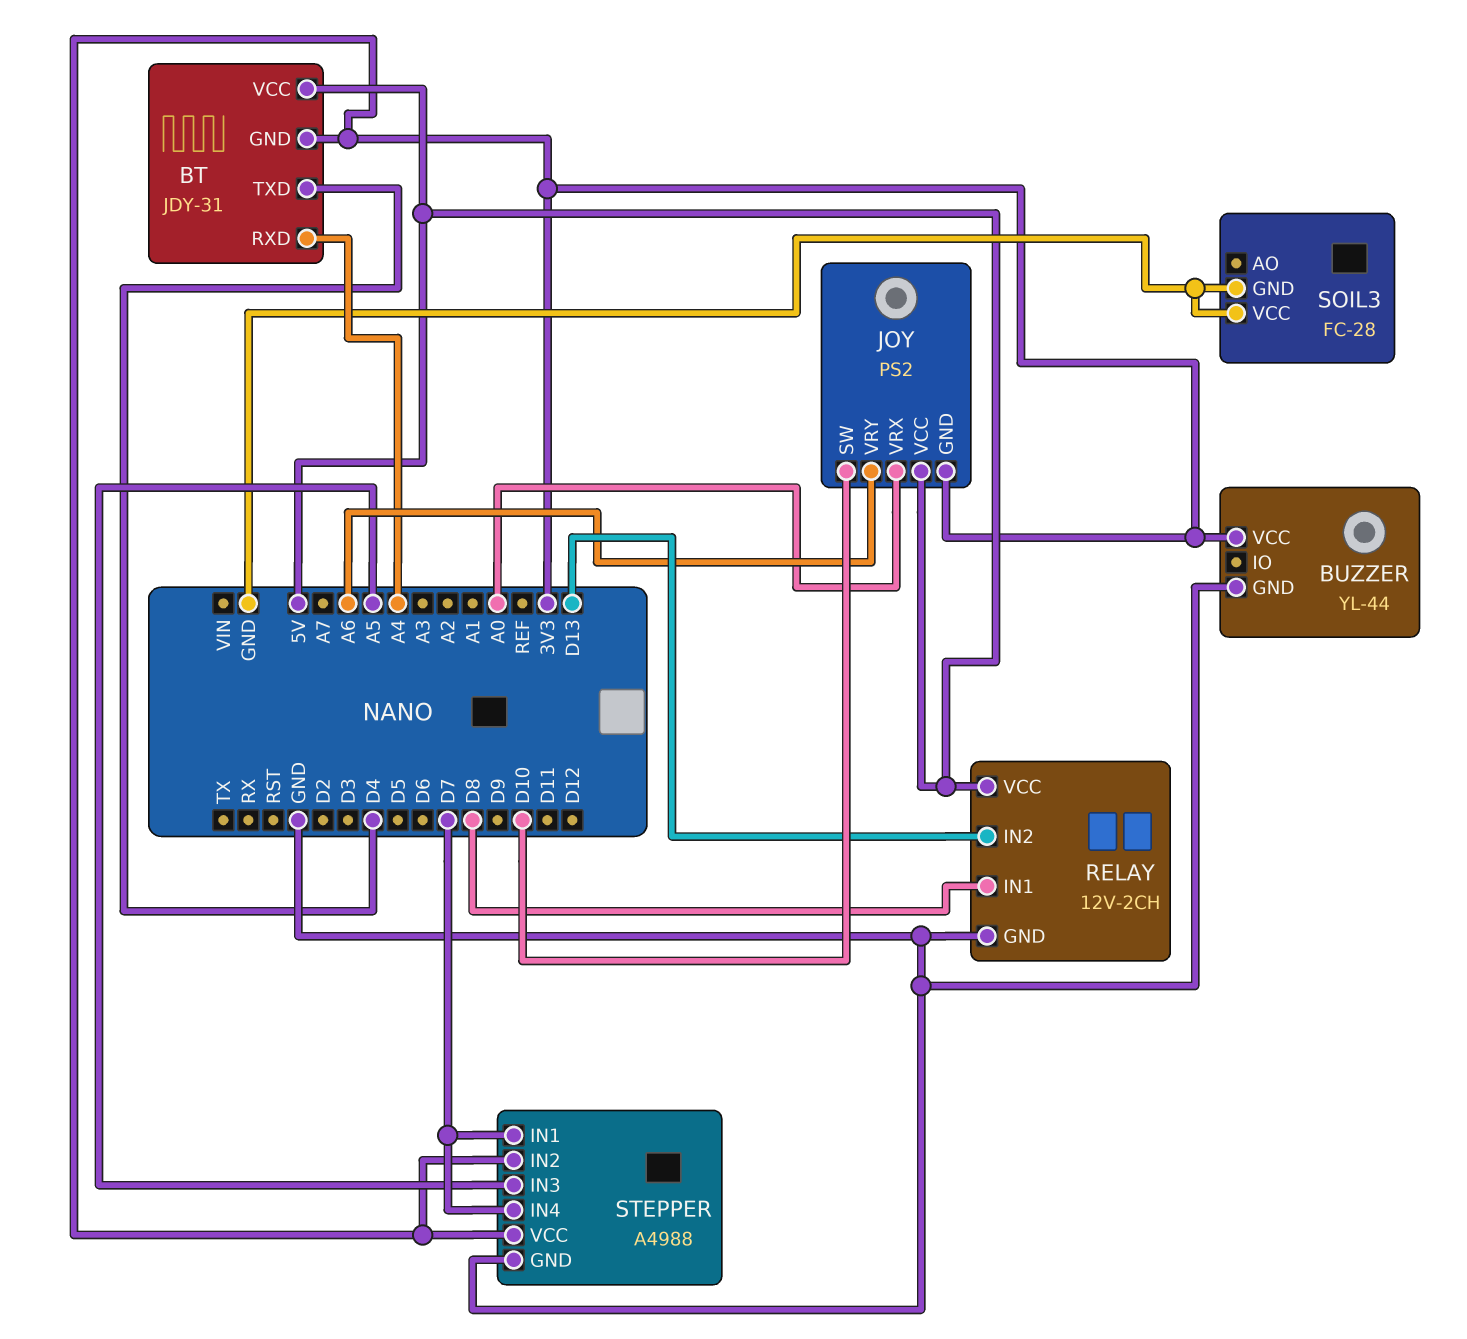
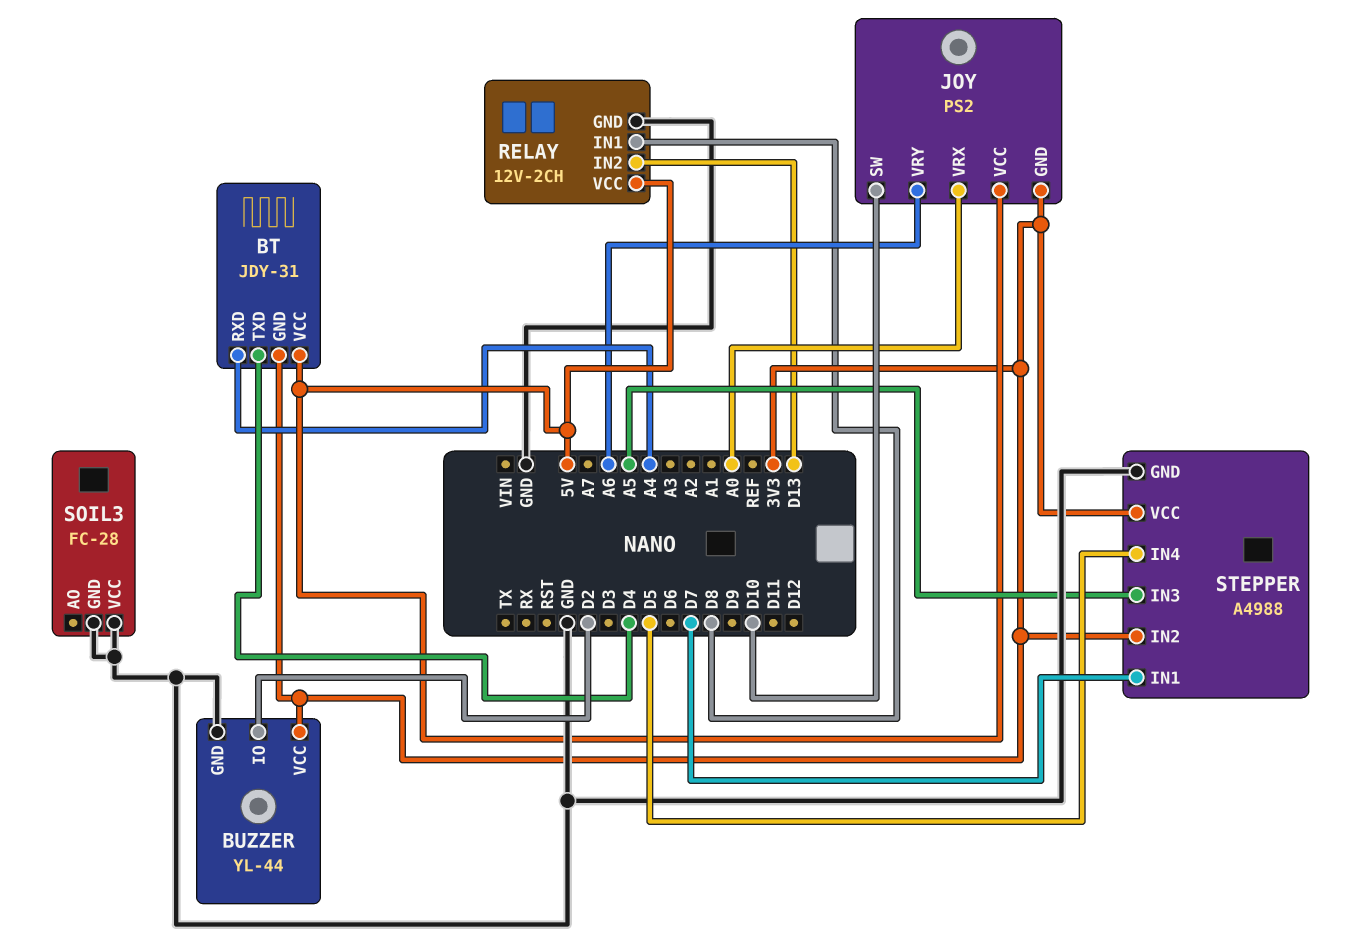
BUZZER pin IO: none -> D2
STEPPER pin IN4: D7 -> D5

